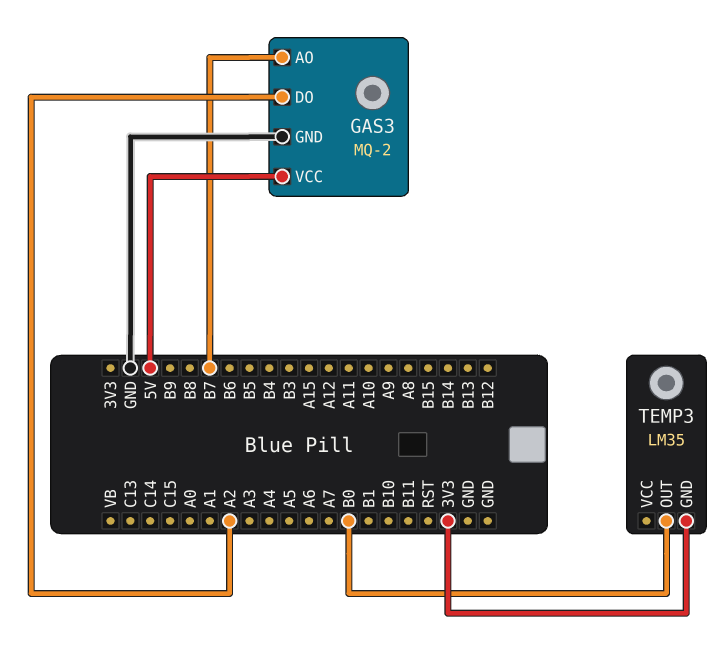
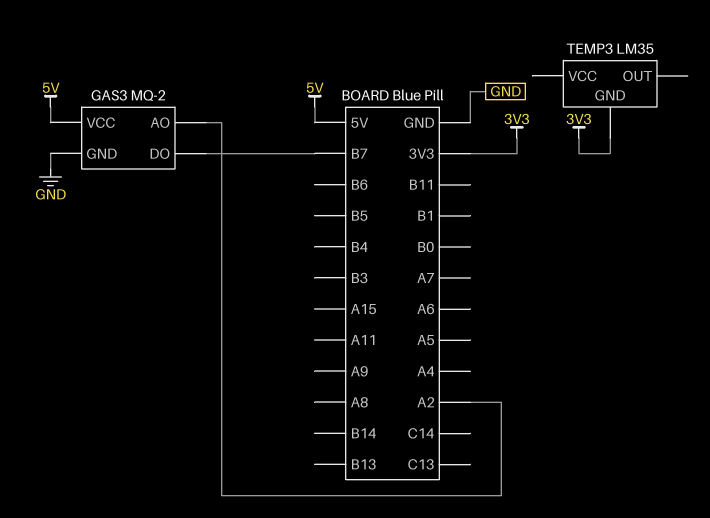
GAS3 pin AO: B7 -> A2
GAS3 pin DO: A2 -> B7
TEMP3 pin OUT: B0 -> none

